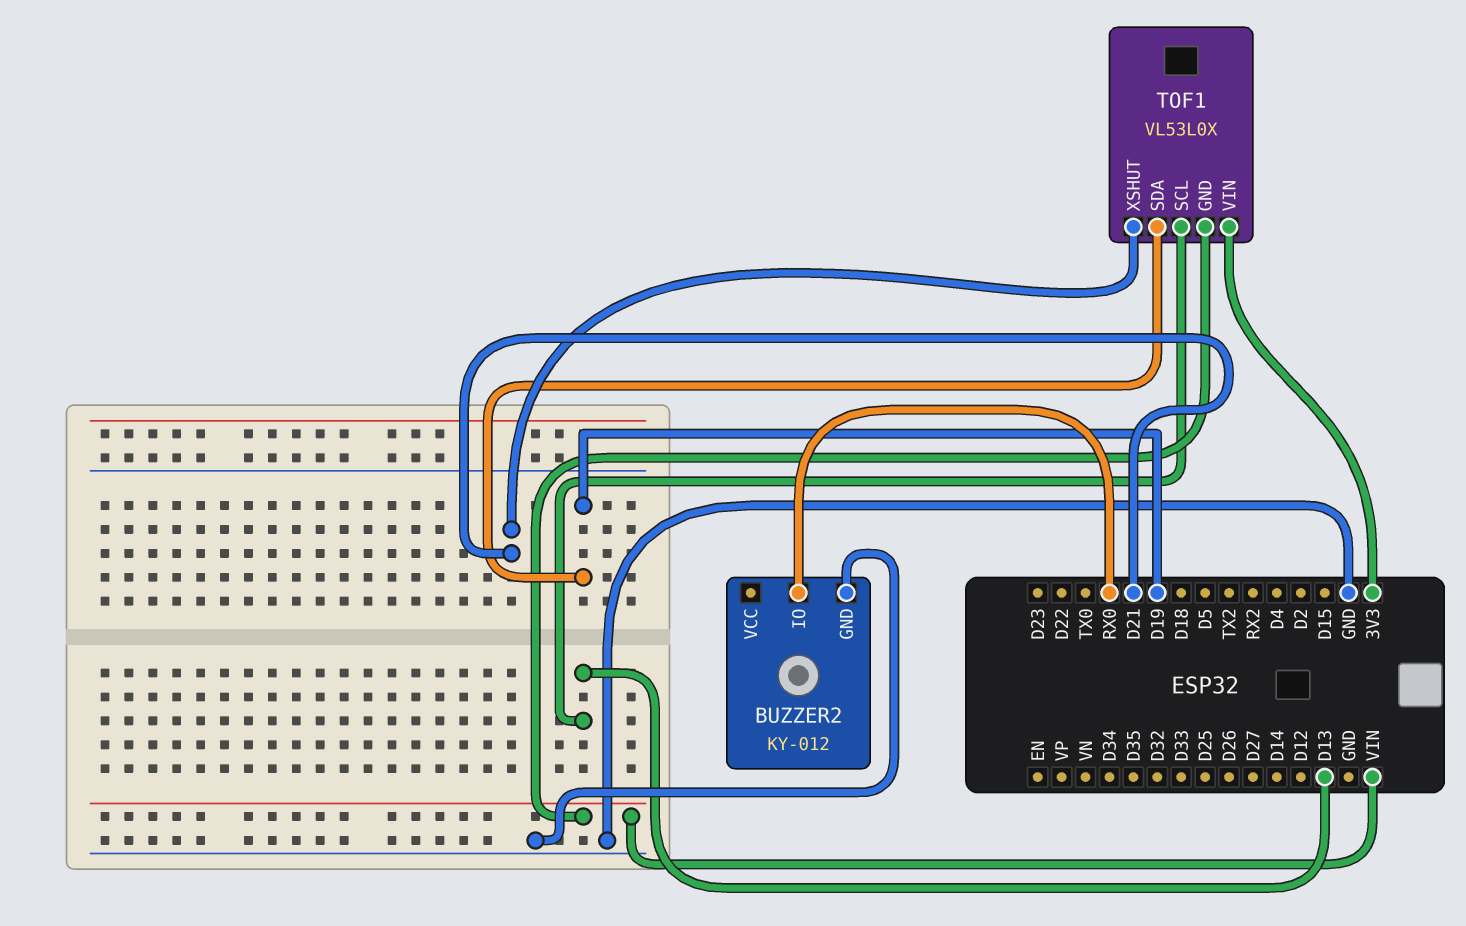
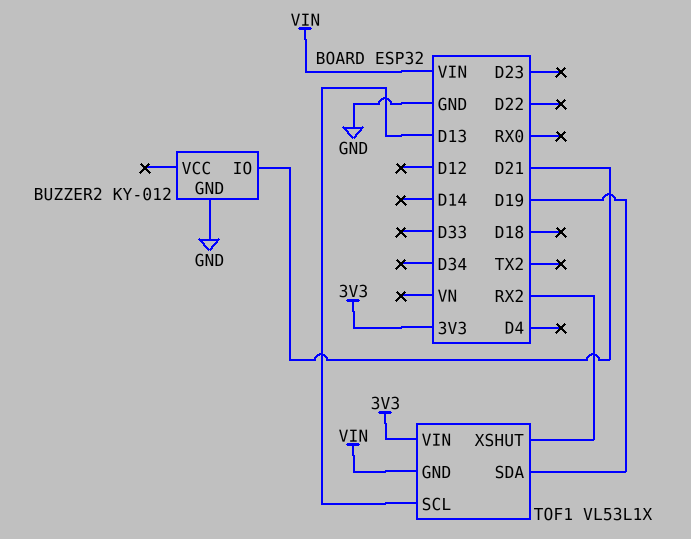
BUZZER2 pin IO: RX0 -> D21
TOF1: VL53L0X -> VL53L1X
TOF1 pin XSHUT: D21 -> RX2

